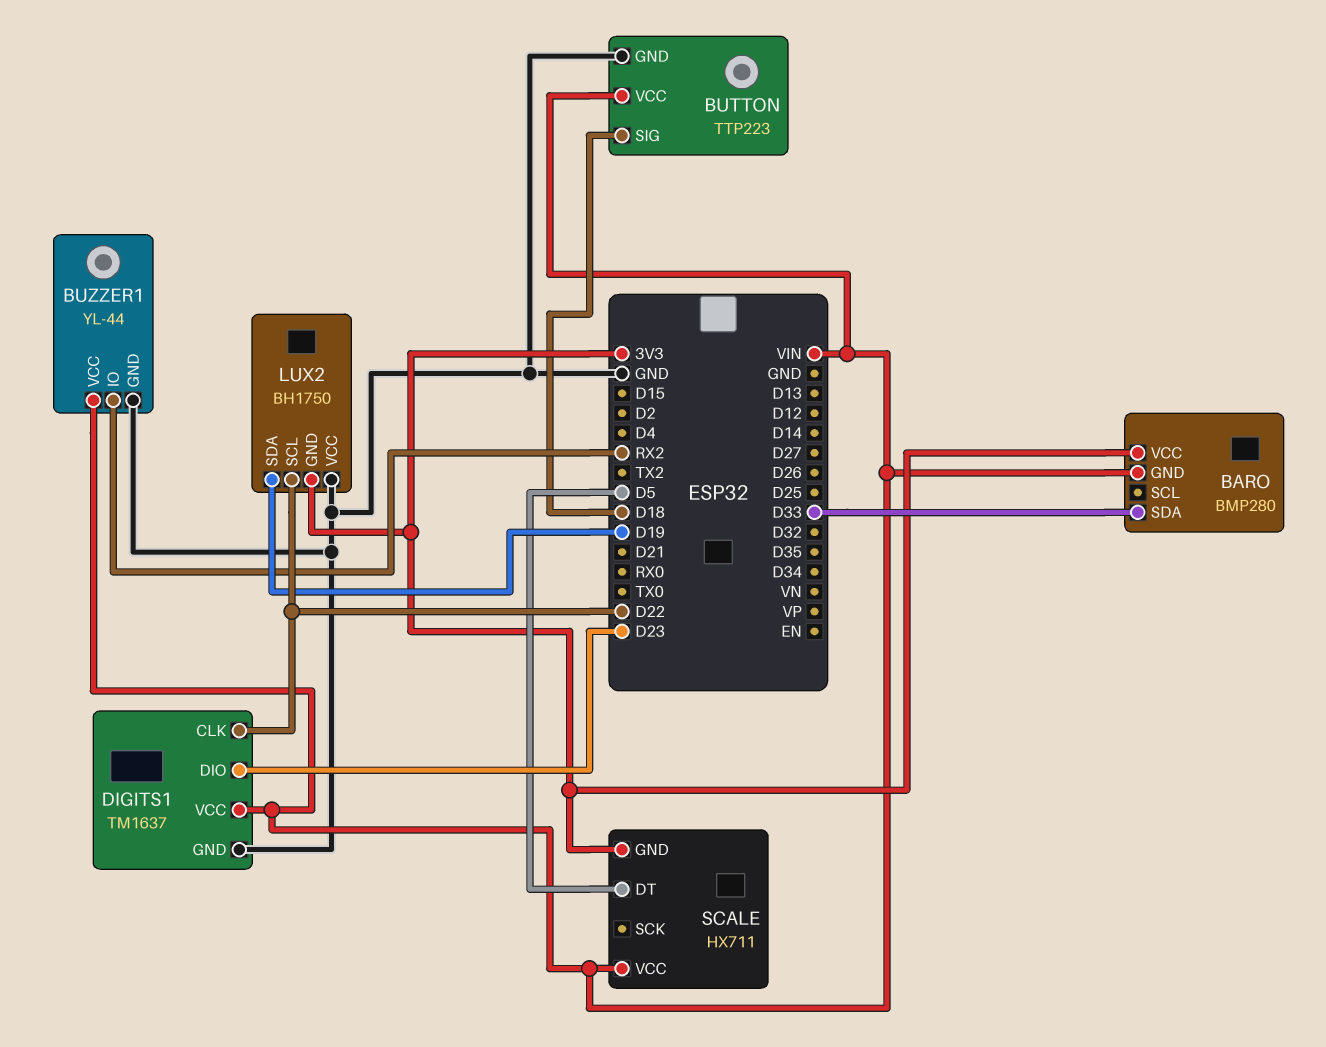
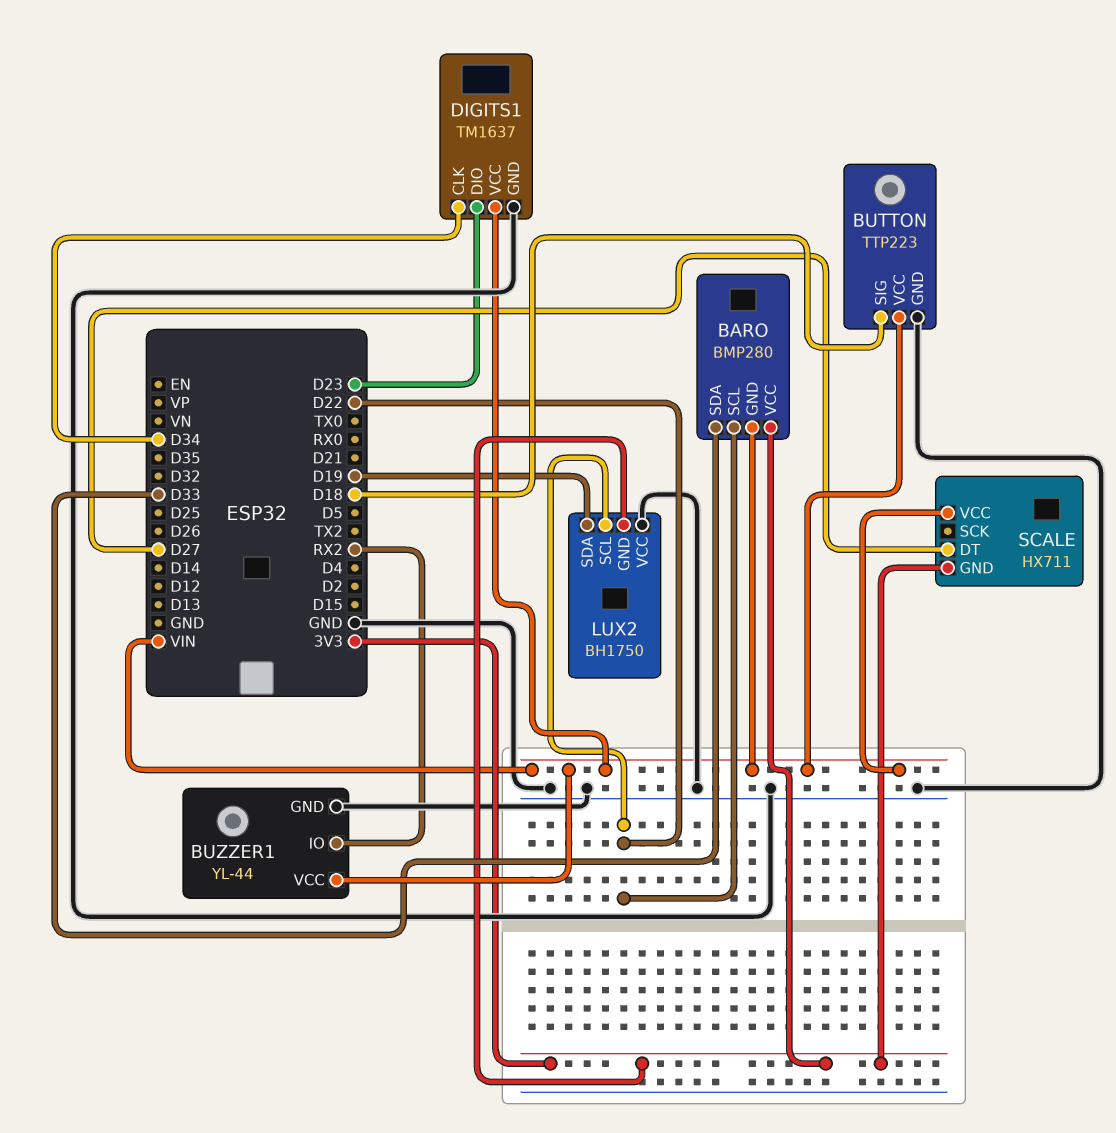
BARO pin SCL: none -> D22
DIGITS1 pin CLK: D22 -> D34
SCALE pin DT: D5 -> D27

